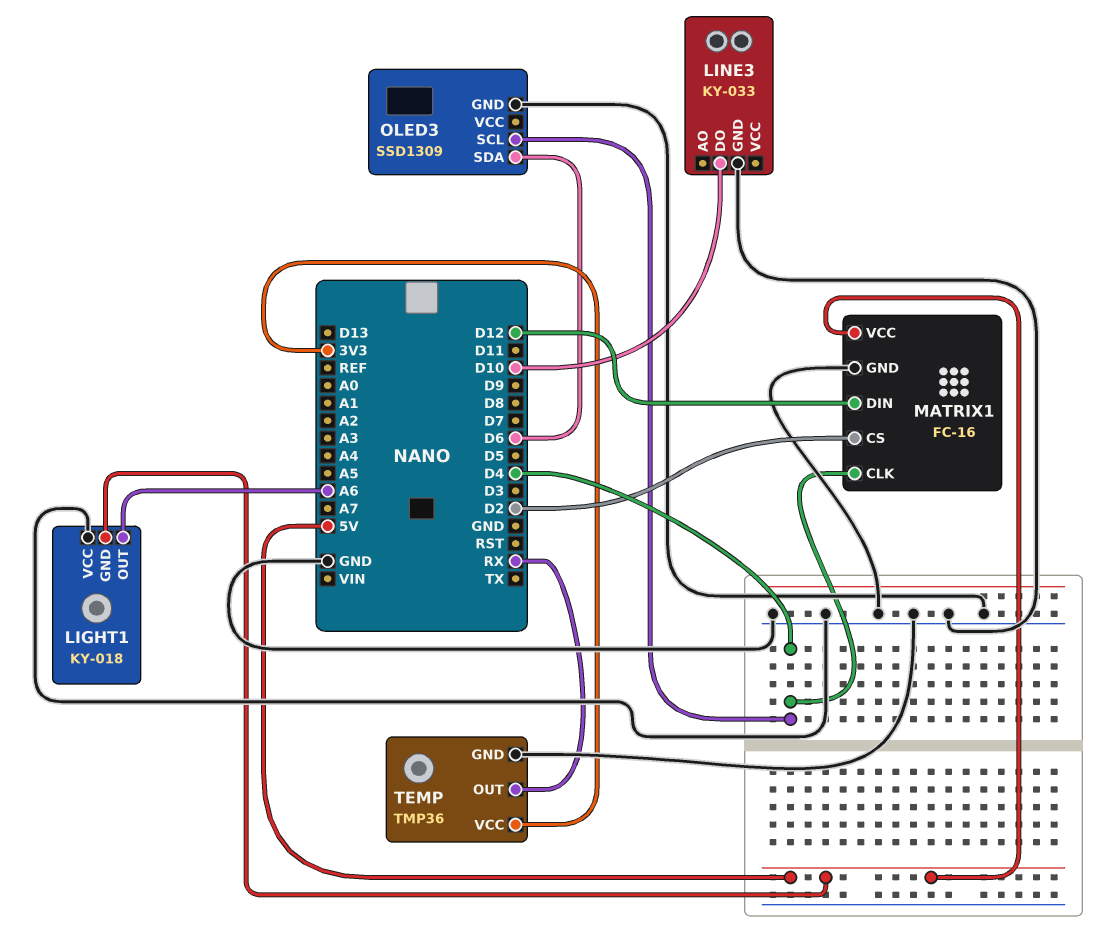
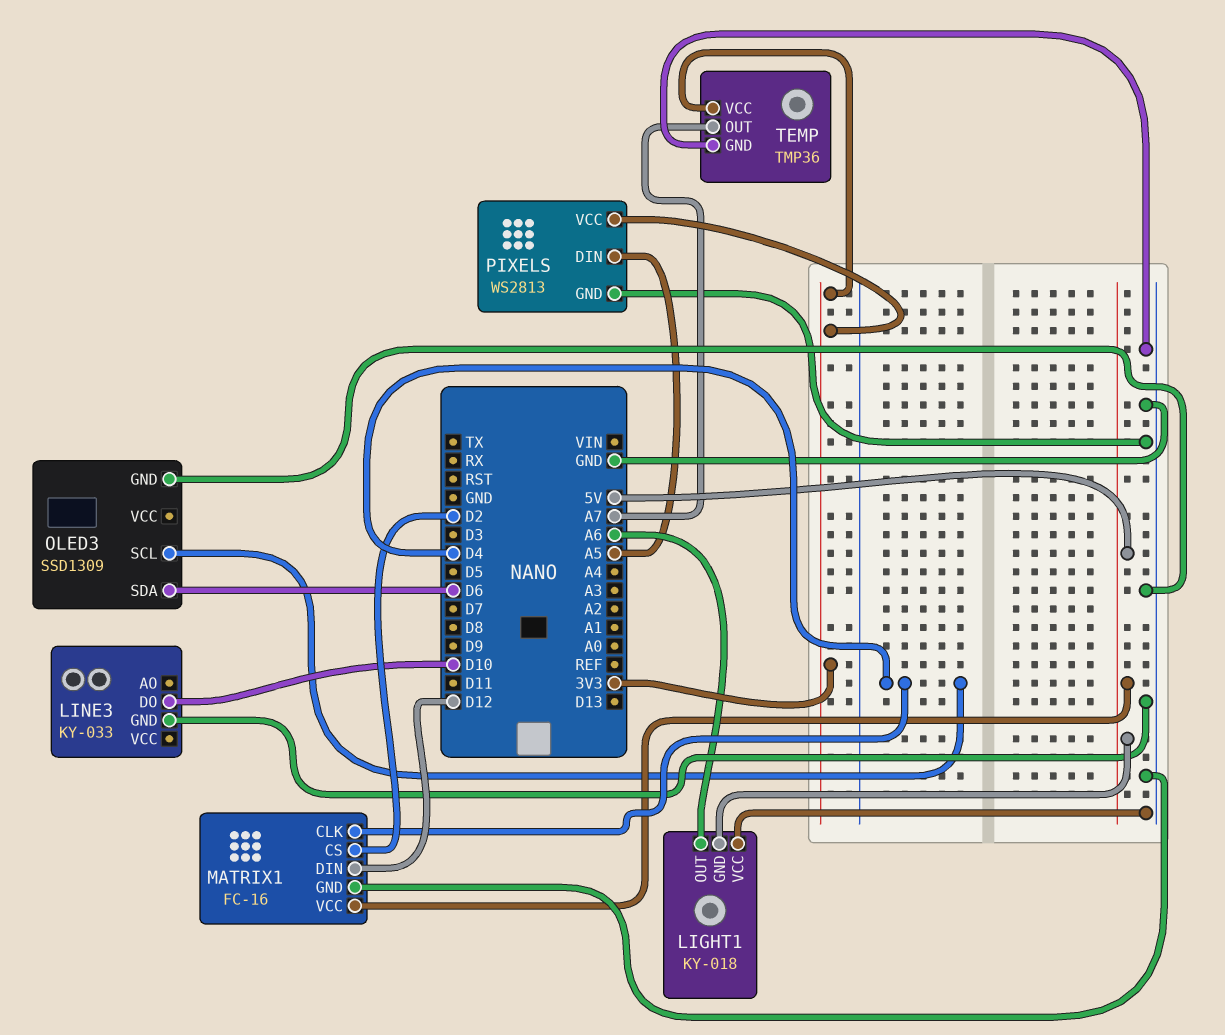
PIXELS: none -> WS2813
PIXELS pin DIN: none -> A5
PIXELS pin GND: none -> GND
PIXELS pin VCC: none -> 3V3
TEMP pin OUT: RX -> A7

